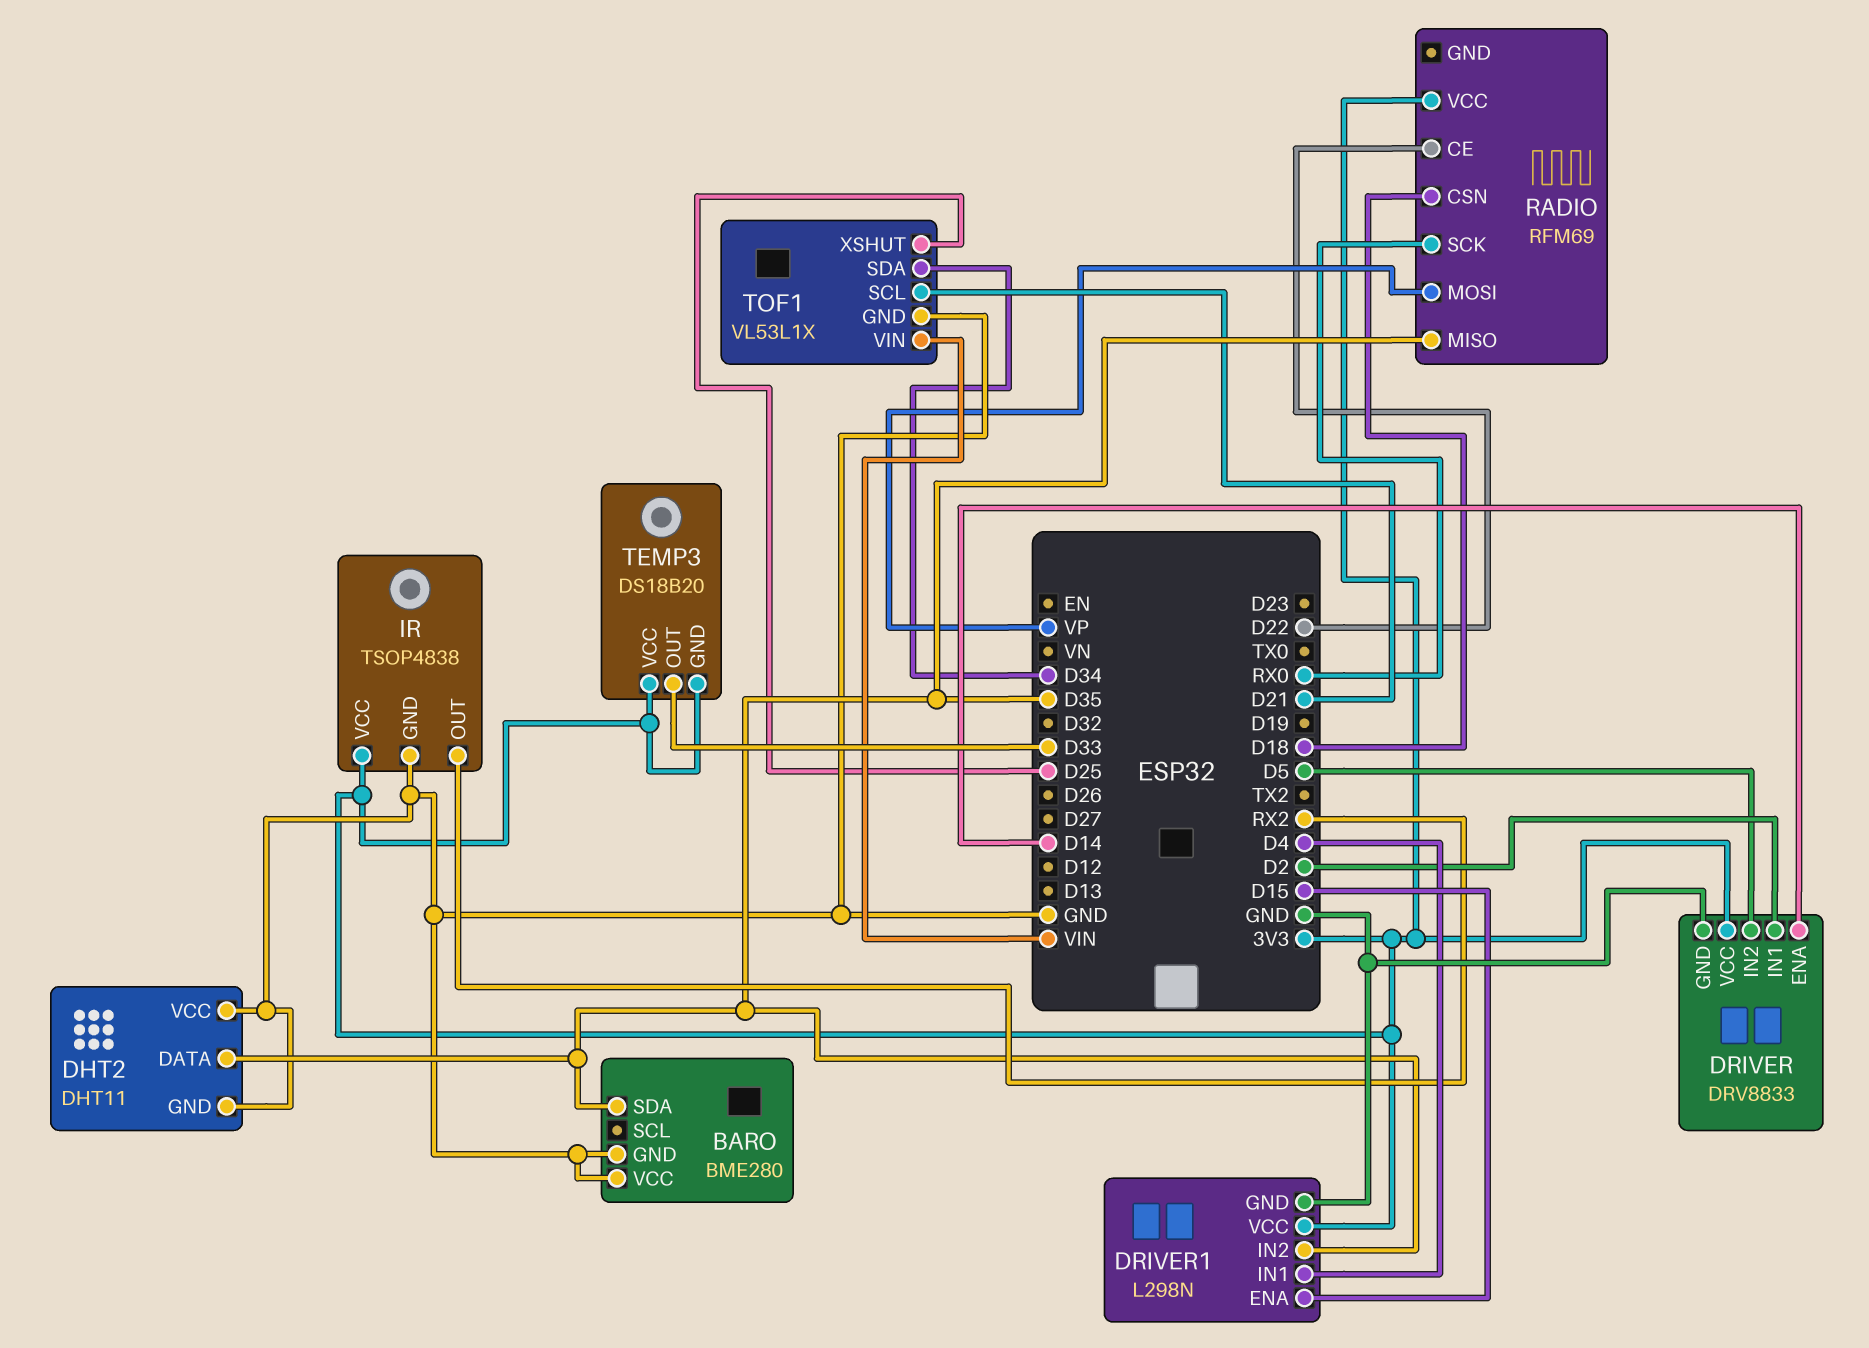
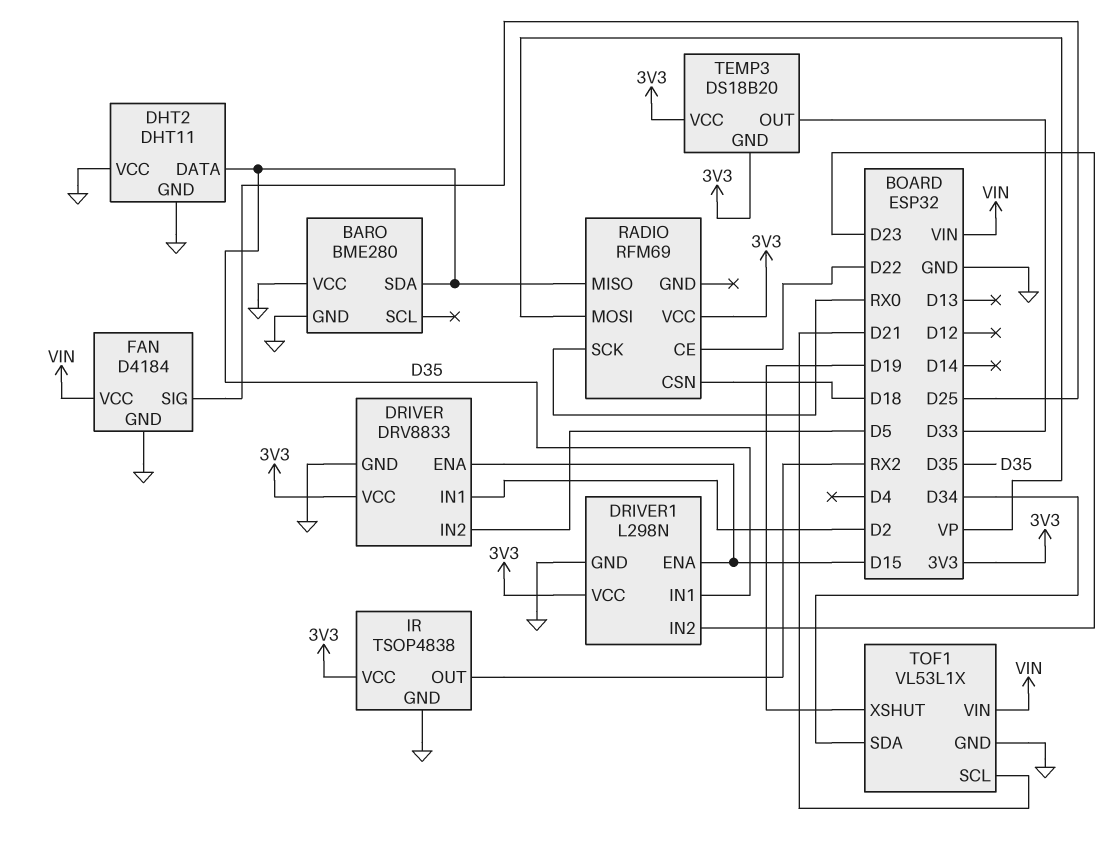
DRIVER pin ENA: D14 -> D15
DRIVER1 pin IN1: D4 -> D35
DRIVER1 pin IN2: D35 -> D23
FAN: none -> D4184
FAN pin GND: none -> GND
FAN pin SIG: none -> D25
FAN pin VCC: none -> VIN
TOF1 pin XSHUT: D25 -> D19

